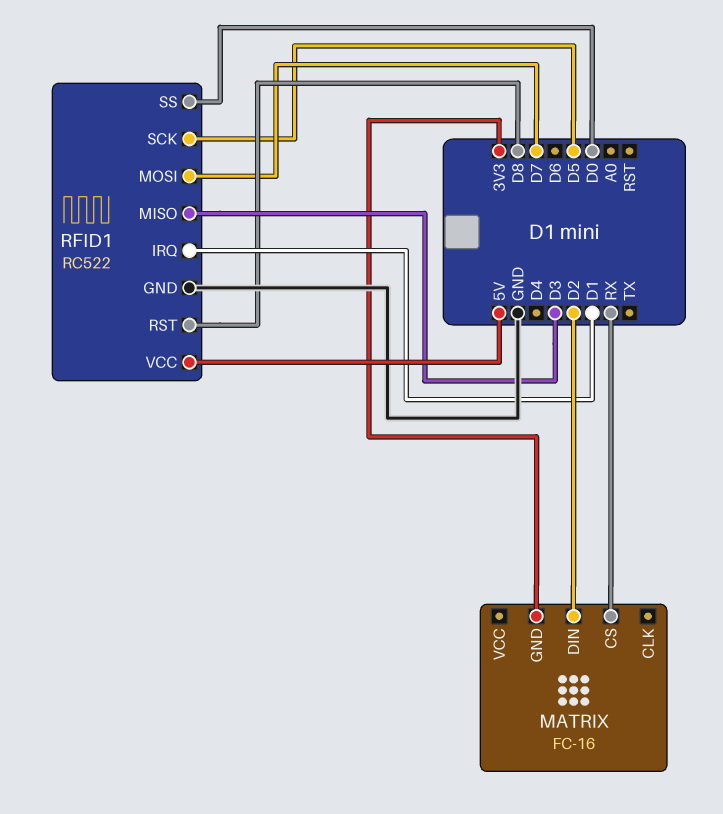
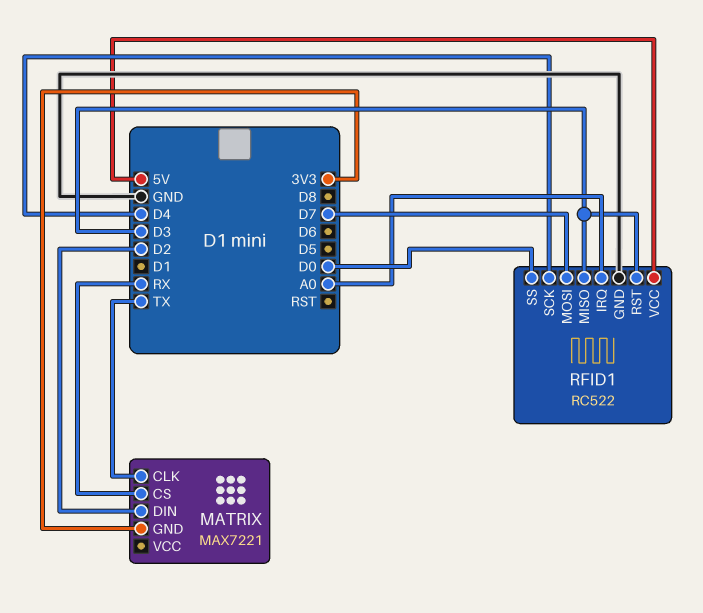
MATRIX: FC-16 -> MAX7221
MATRIX pin CLK: none -> TX
RFID1 pin IRQ: D1 -> A0
RFID1 pin RST: D8 -> D3
RFID1 pin SCK: D5 -> D4

